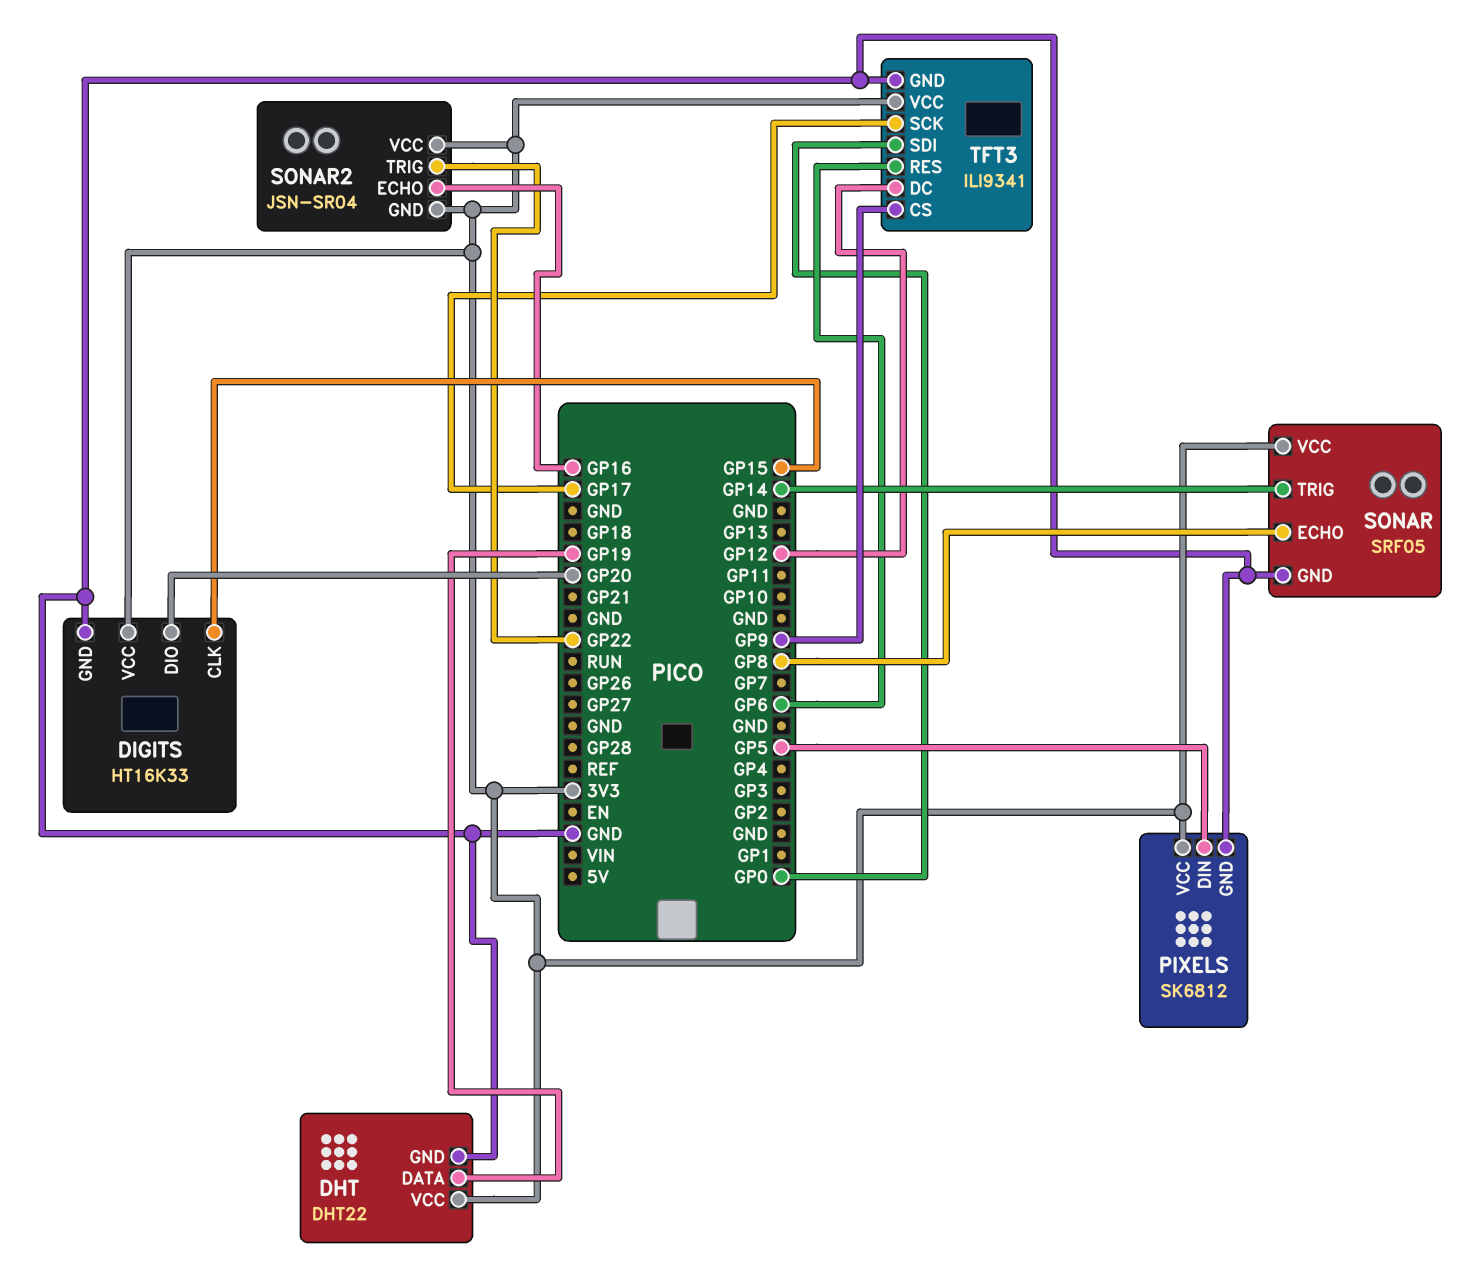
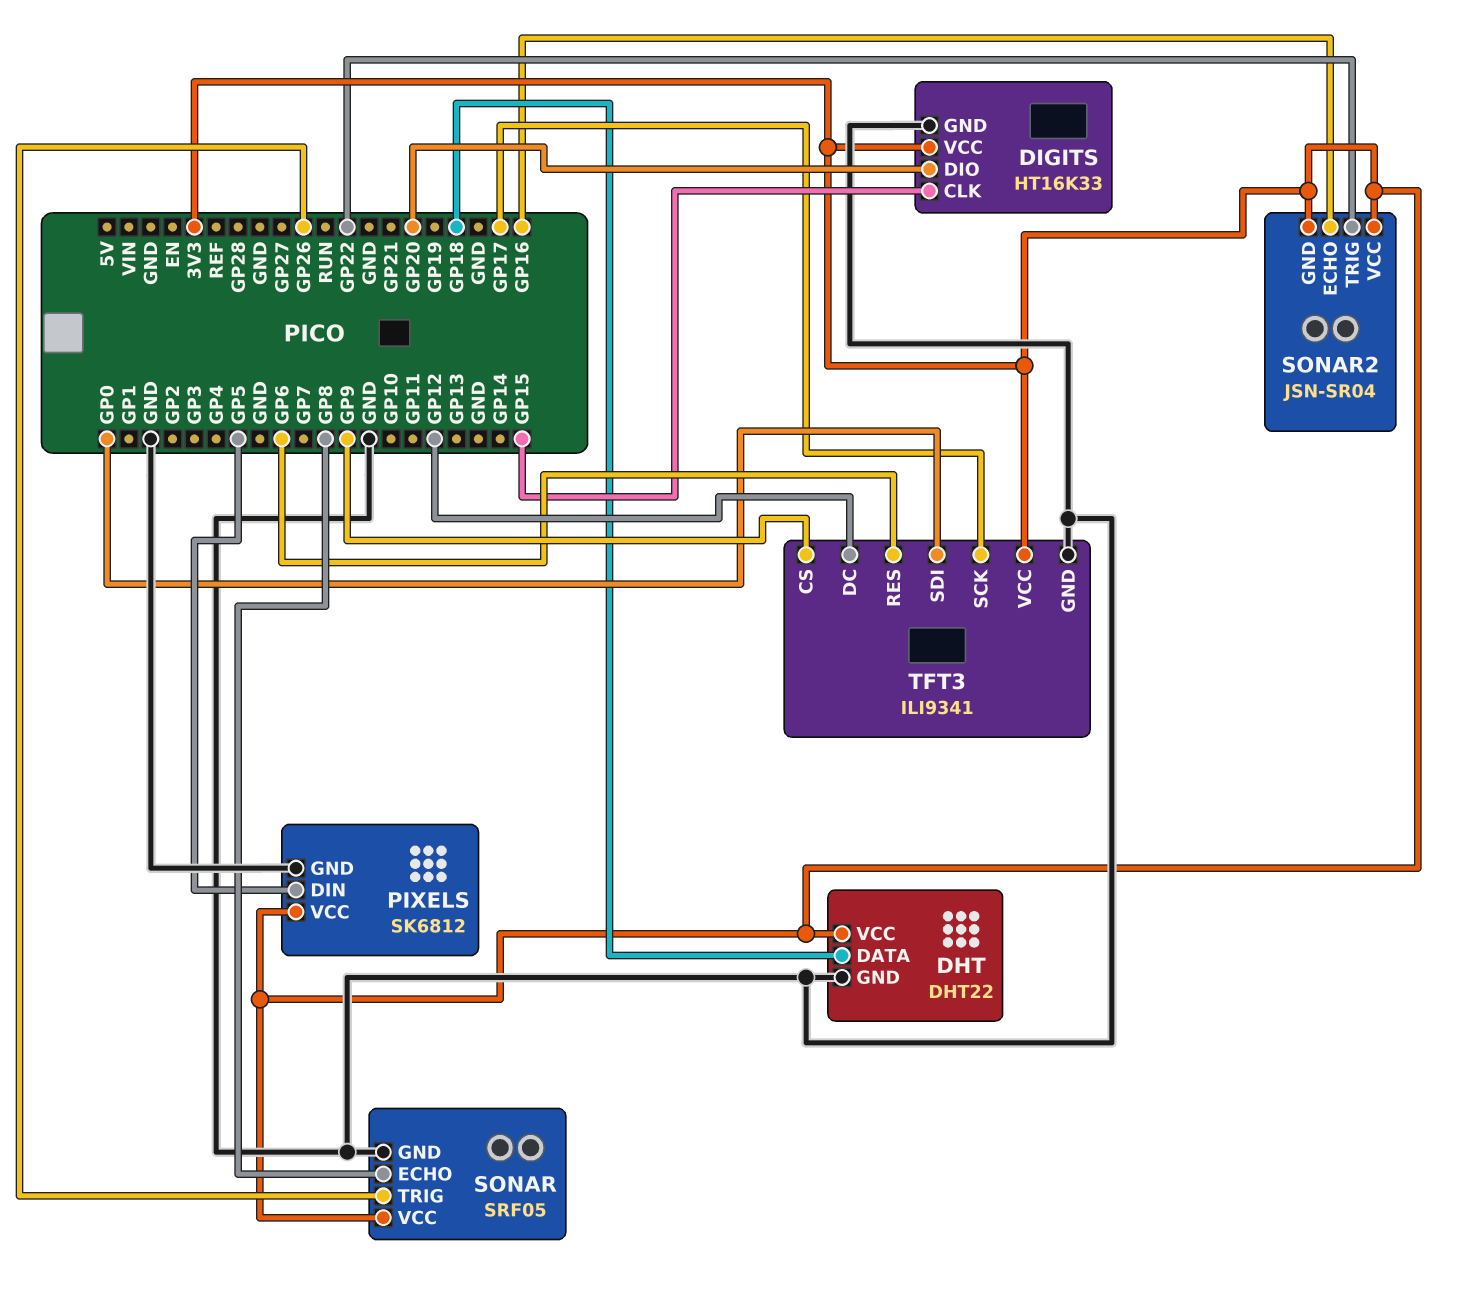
DHT pin DATA: GP19 -> GP18
SONAR pin TRIG: GP14 -> GP26

